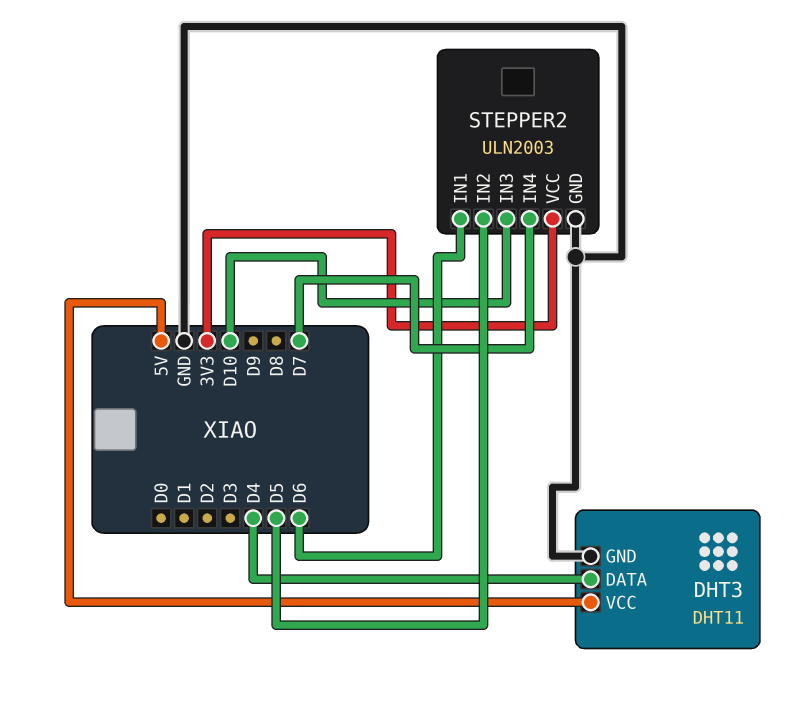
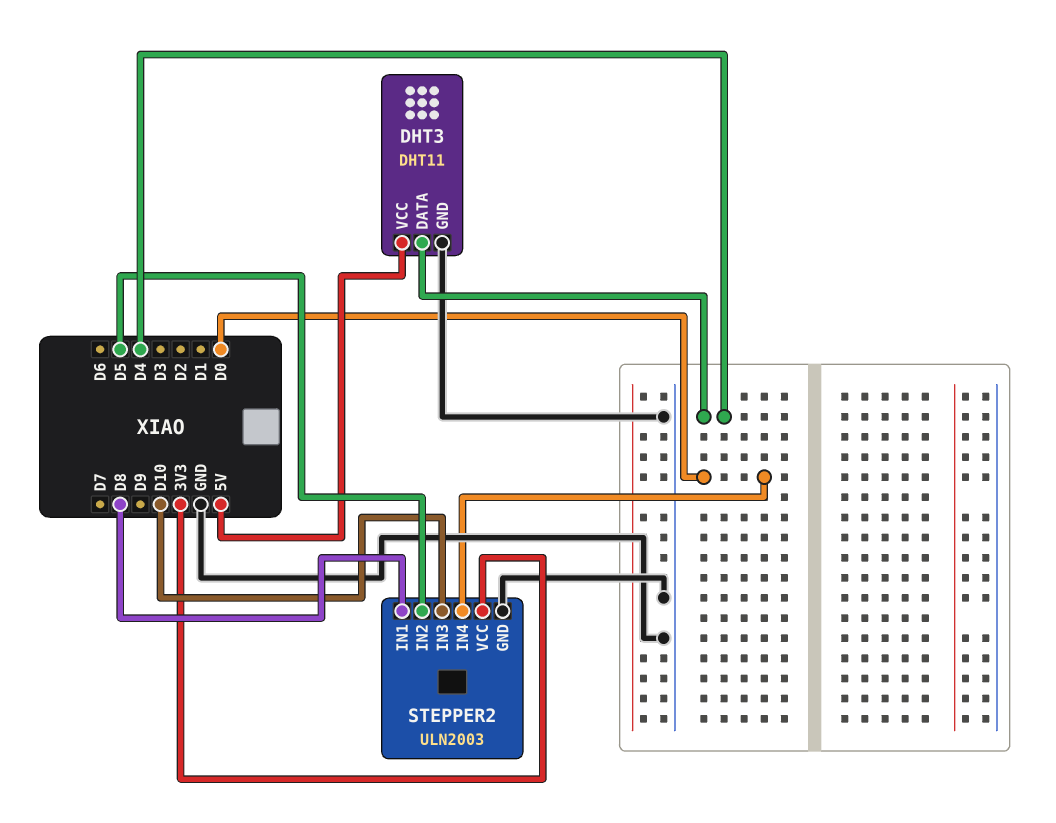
STEPPER2 pin IN1: D6 -> D8
STEPPER2 pin IN4: D7 -> D0

